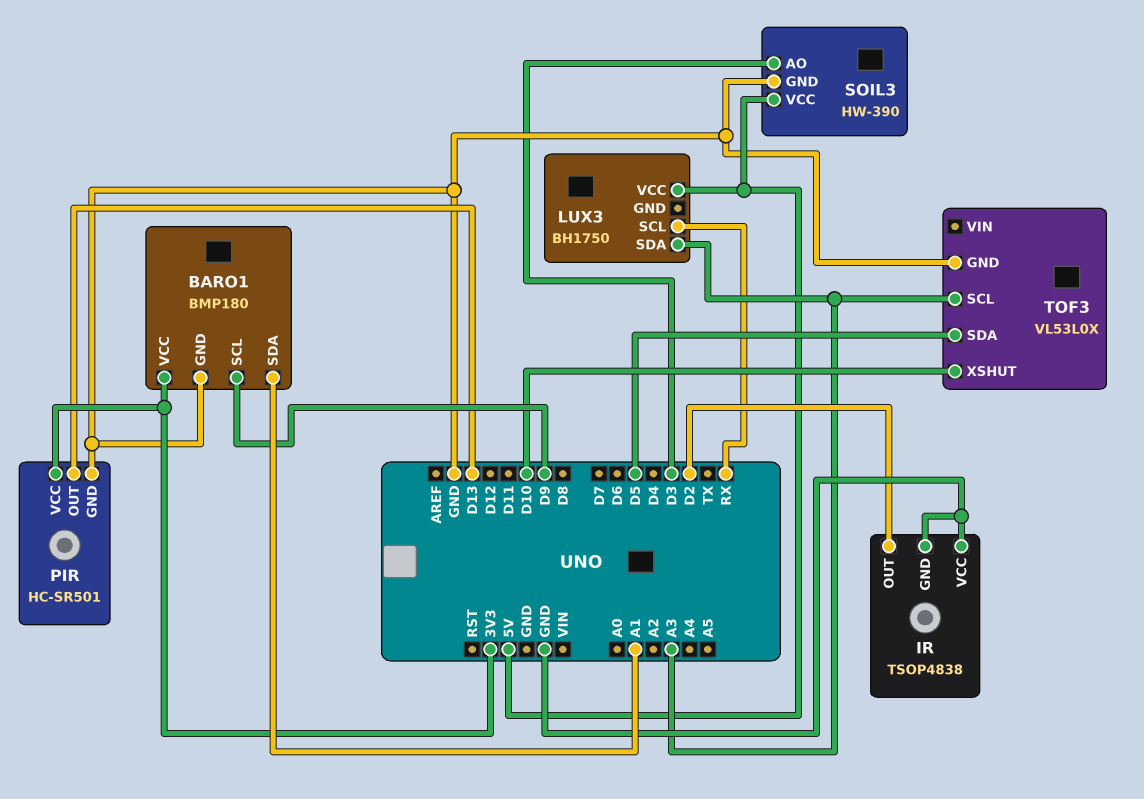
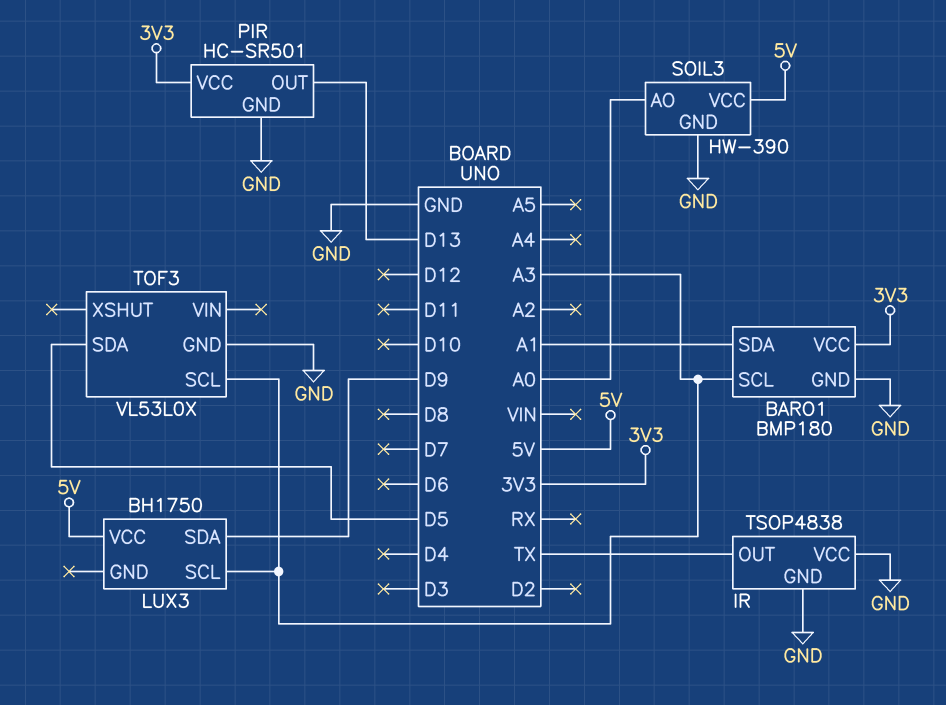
BARO1 pin SCL: D9 -> A3
IR pin OUT: D2 -> TX
LUX3 pin SCL: RX -> A3
LUX3 pin SDA: A3 -> D9
SOIL3 pin AO: D3 -> A0
TOF3 pin XSHUT: D10 -> none

